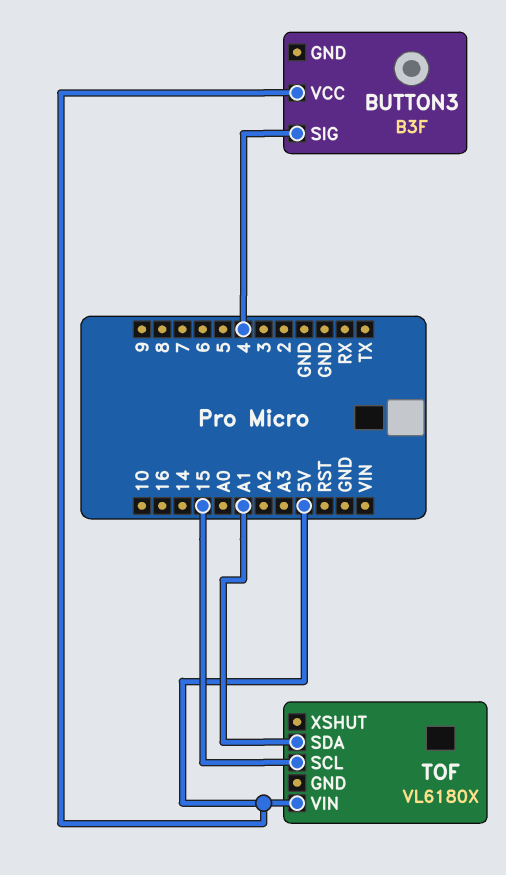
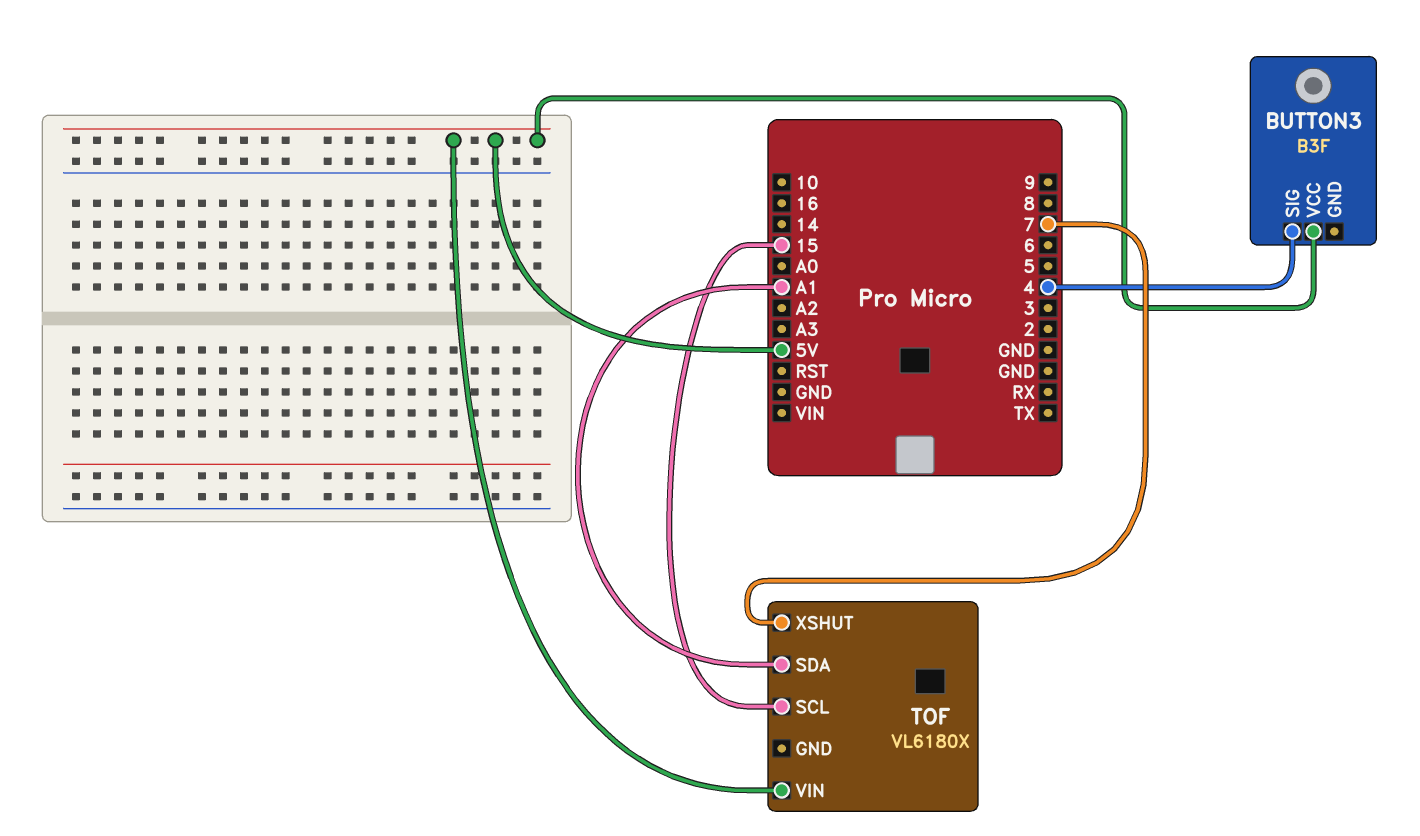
TOF pin XSHUT: none -> 7

